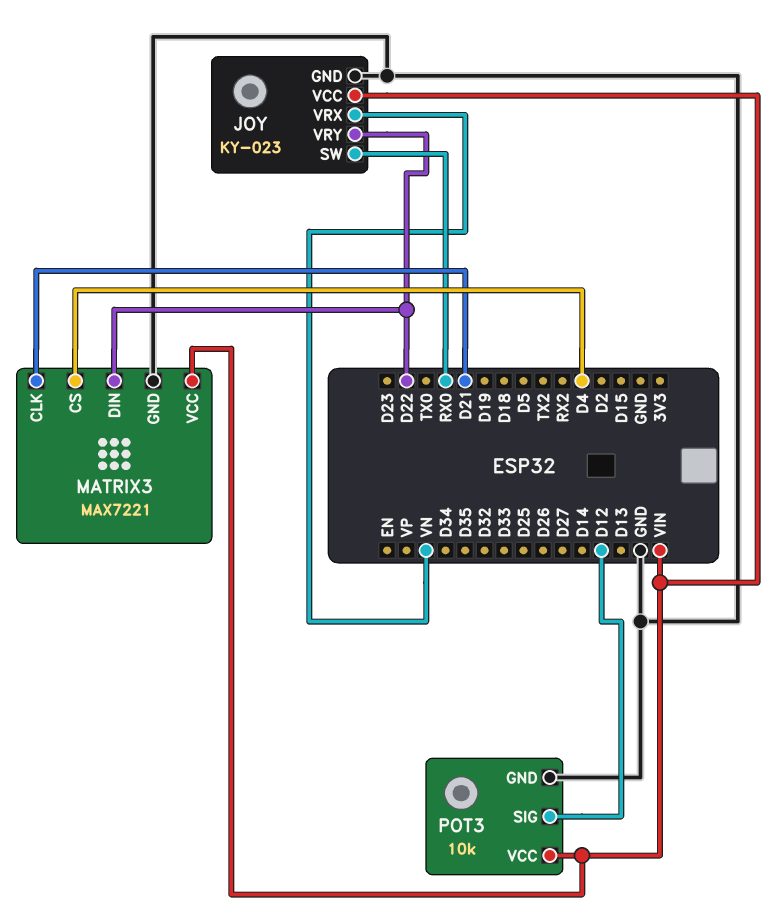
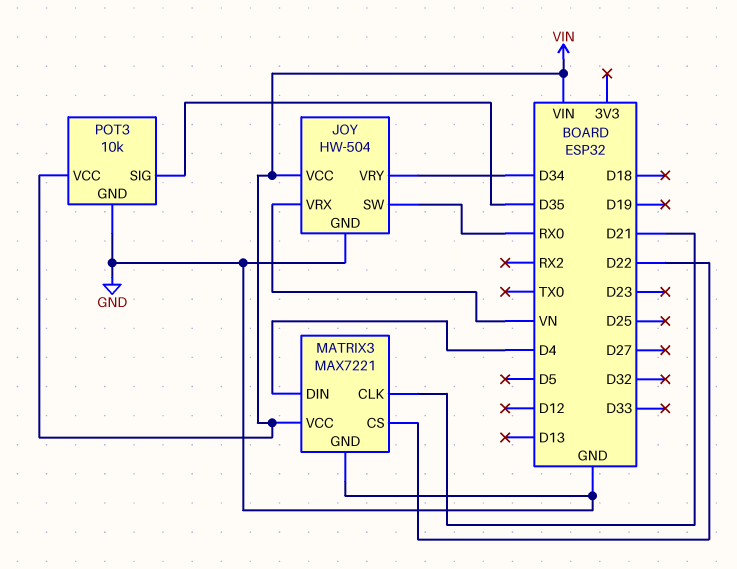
JOY: KY-023 -> HW-504
JOY pin VRY: D22 -> D34
MATRIX3 pin CS: D4 -> D22
MATRIX3 pin DIN: D22 -> D4
POT3 pin SIG: D12 -> D35

